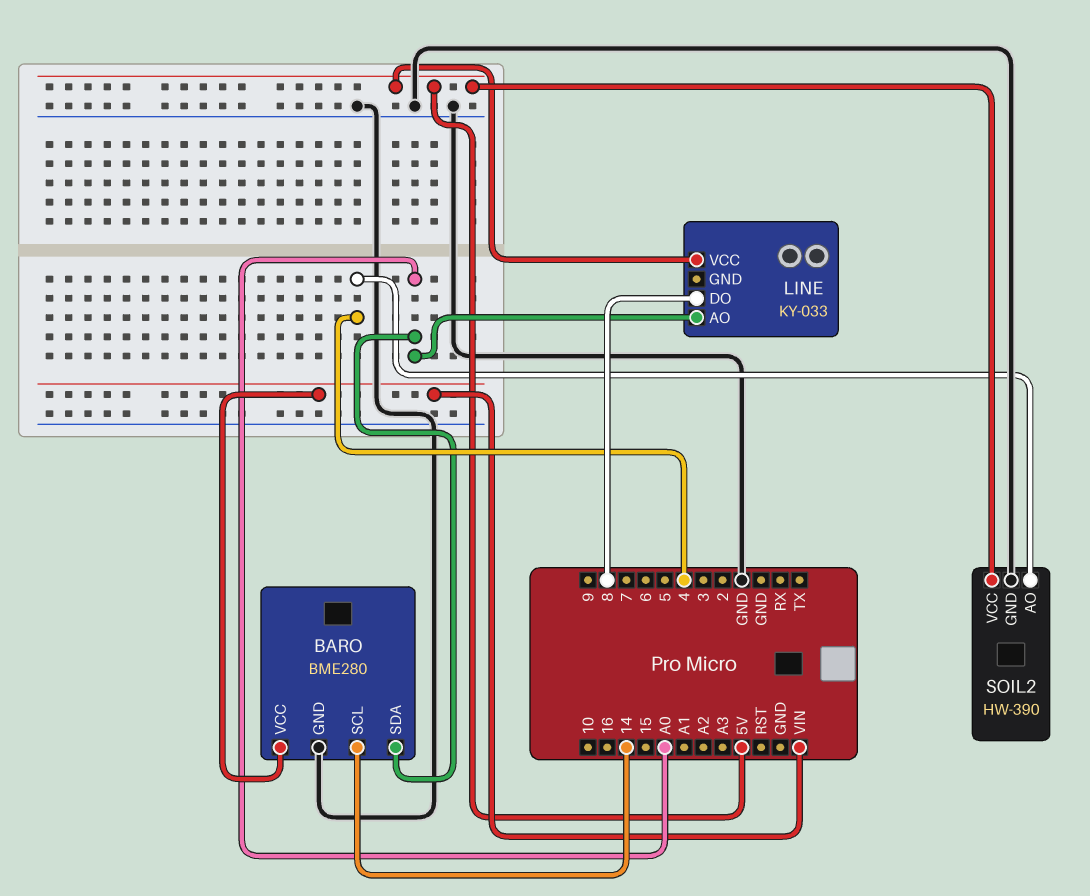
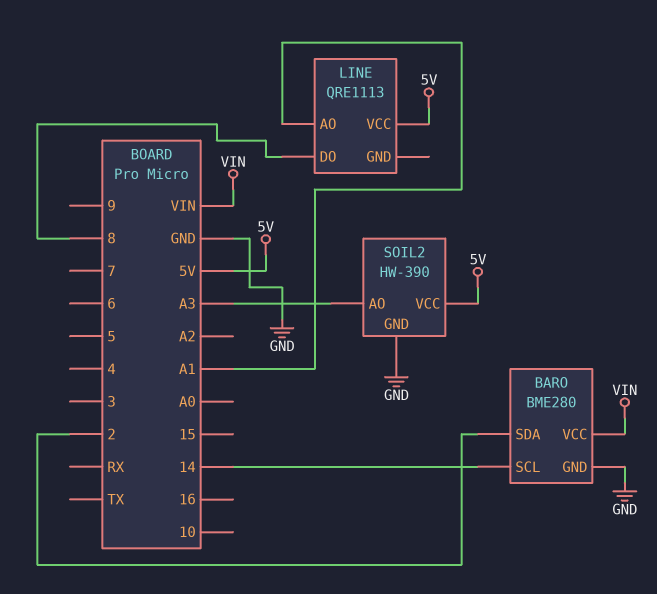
BARO pin SDA: A0 -> 2
LINE: KY-033 -> QRE1113
LINE pin AO: A0 -> A1
SOIL2 pin AO: 4 -> A3

